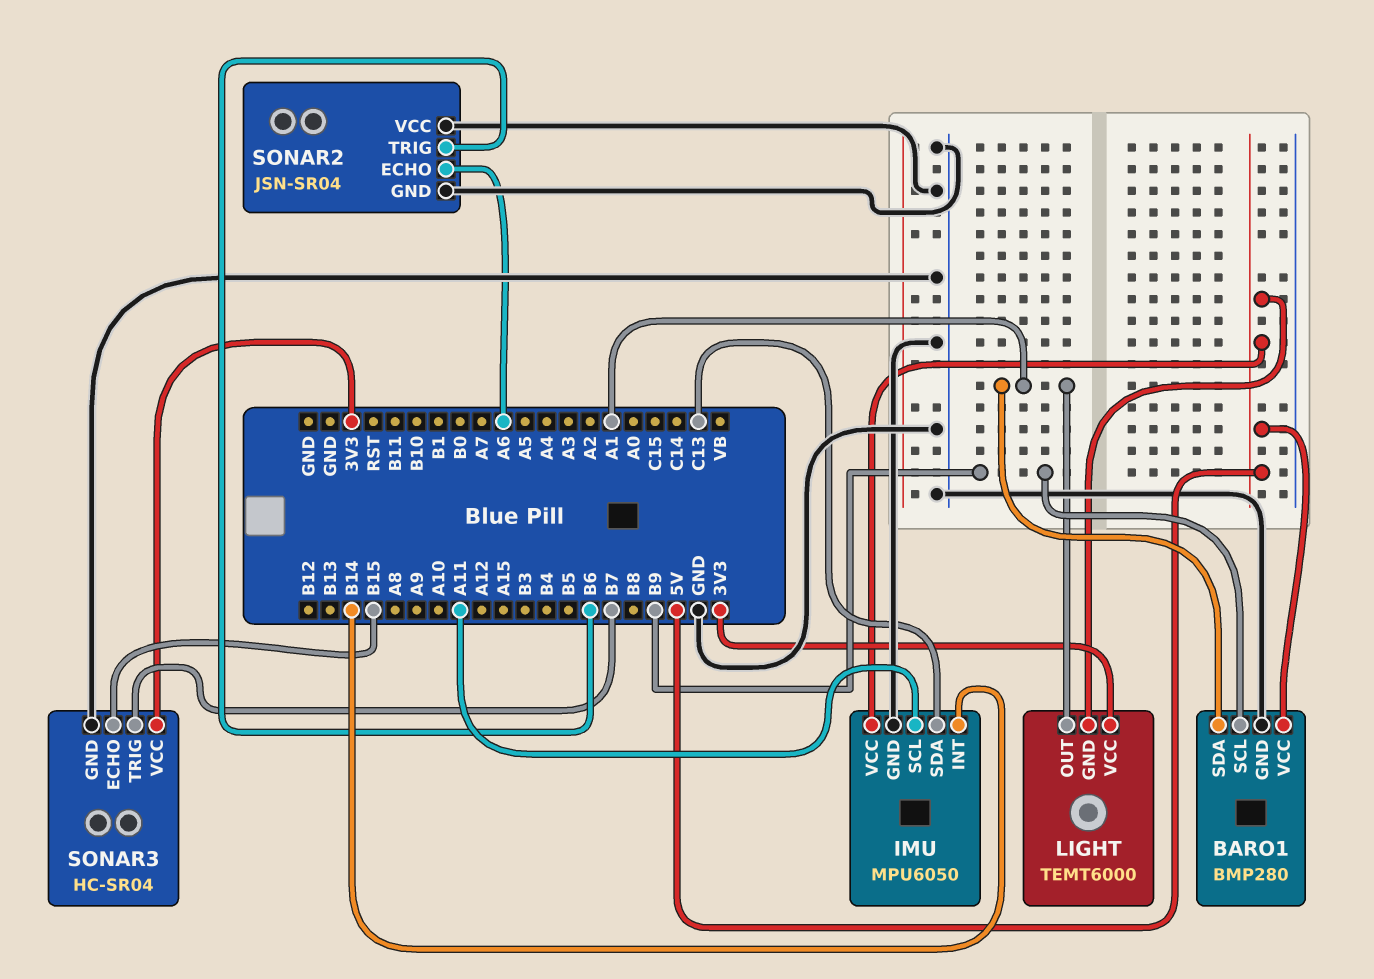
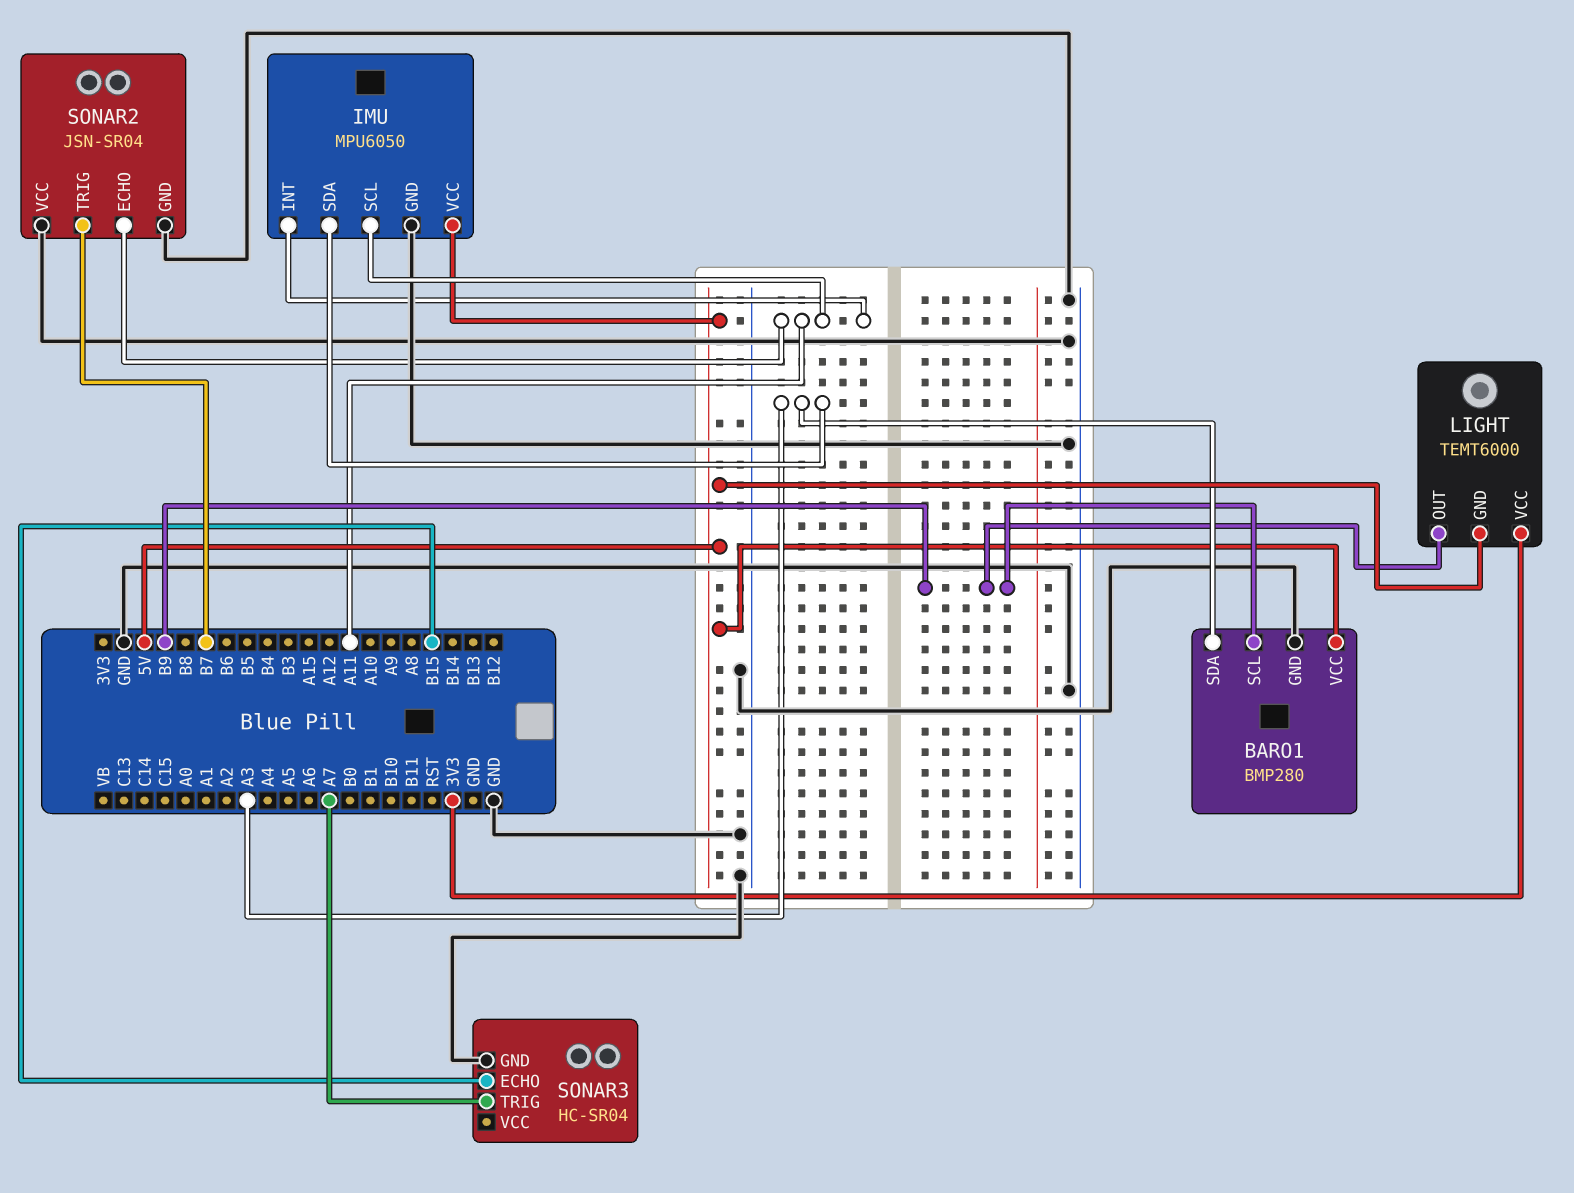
BARO1 pin SDA: A1 -> A3
IMU pin INT: B14 -> A11
IMU pin SDA: C13 -> A3
LIGHT pin OUT: A1 -> B9
SONAR2 pin ECHO: A6 -> A11
SONAR2 pin TRIG: B6 -> B7
SONAR3 pin TRIG: B7 -> A7
SONAR3 pin VCC: 3V3 -> none

